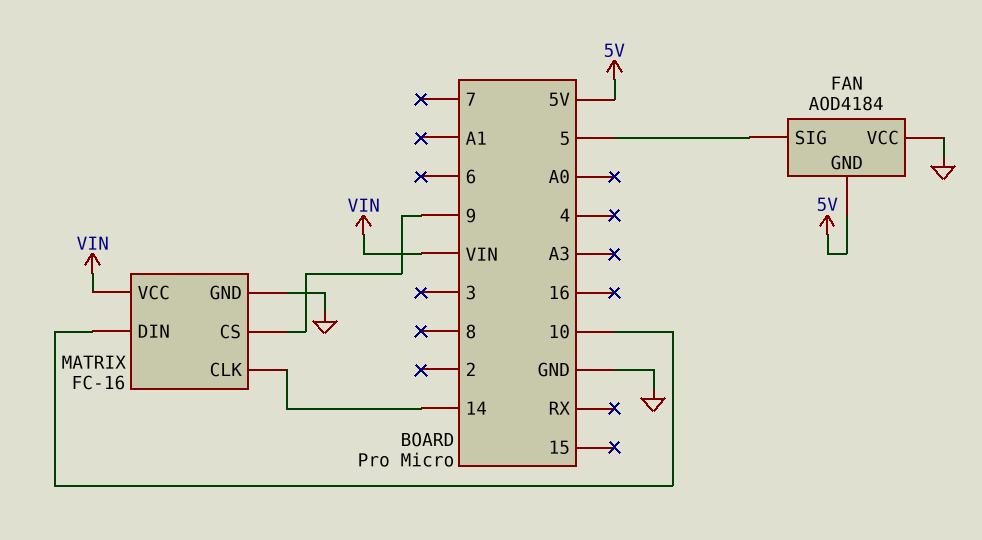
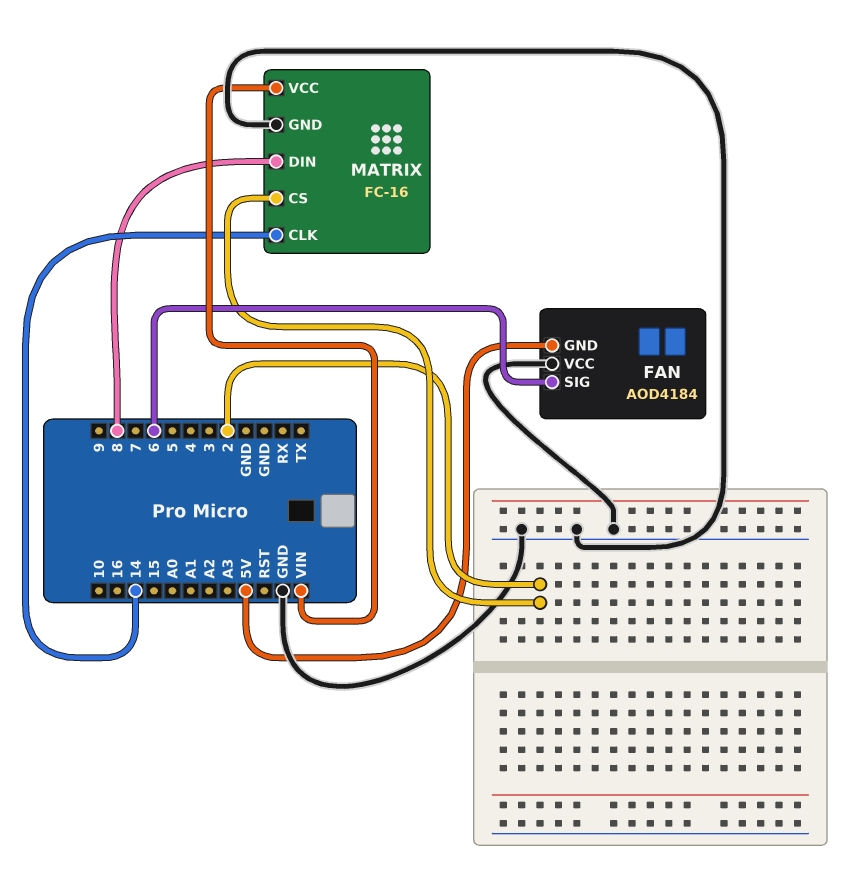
FAN pin SIG: 5 -> 6
MATRIX pin CS: 9 -> 2
MATRIX pin DIN: 10 -> 8

